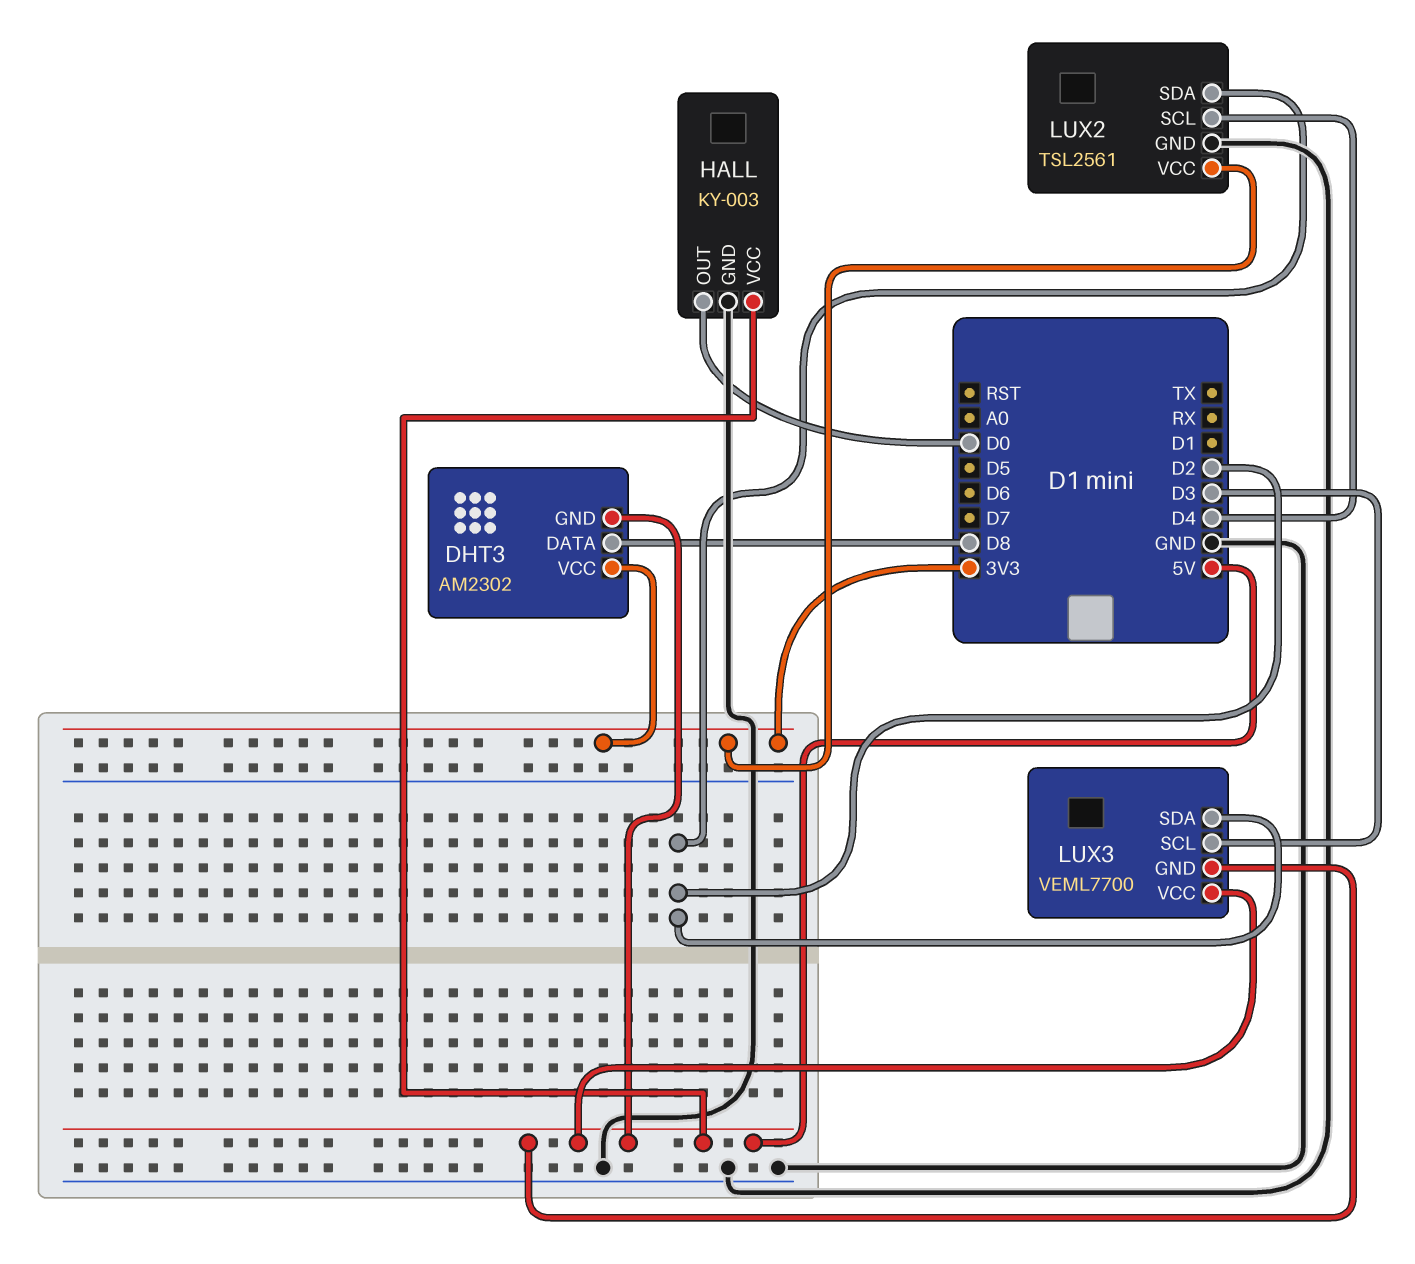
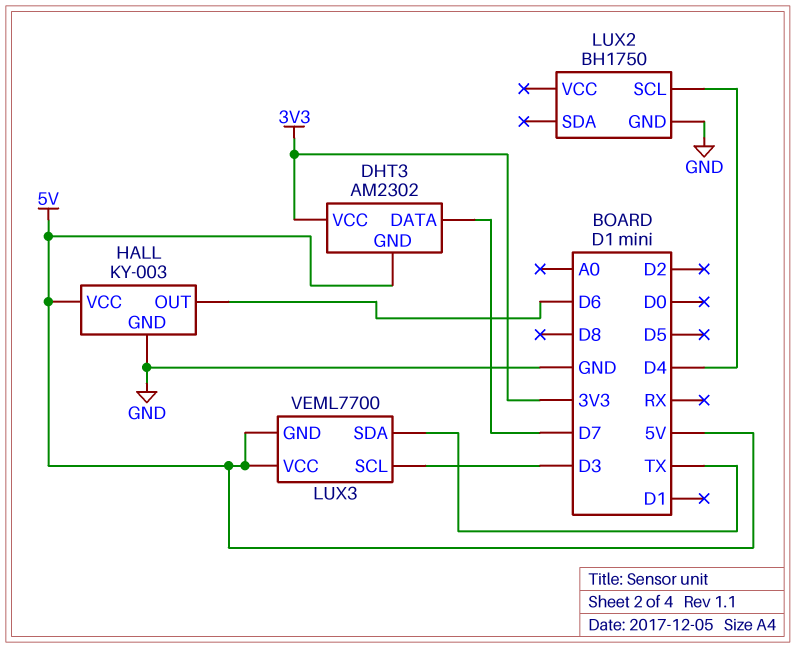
DHT3 pin DATA: D8 -> D7
HALL pin OUT: D0 -> D6
LUX2: TSL2561 -> BH1750
LUX2 pin SDA: D2 -> none
LUX2 pin VCC: 3V3 -> none
LUX3 pin SDA: D2 -> TX

